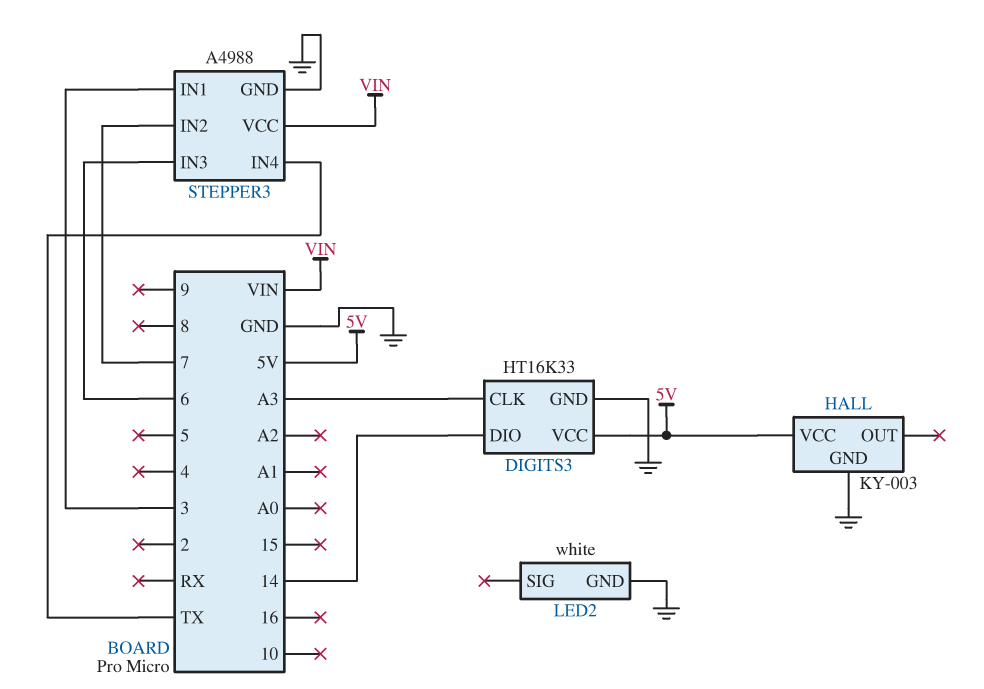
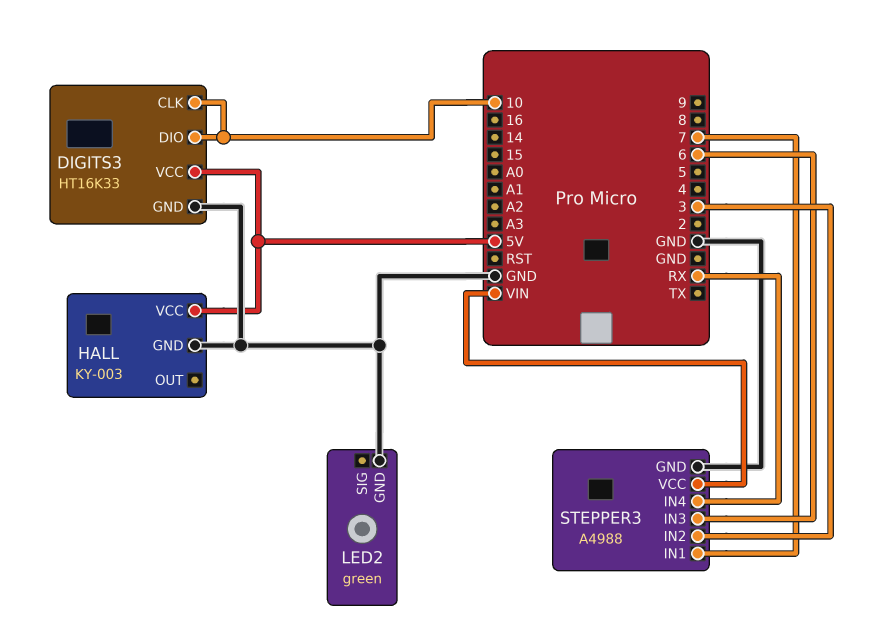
DIGITS3 pin CLK: A3 -> 10
DIGITS3 pin DIO: 14 -> 10
LED2: white -> green
STEPPER3 pin IN1: 3 -> 7
STEPPER3 pin IN2: 7 -> 3
STEPPER3 pin IN4: TX -> RX

